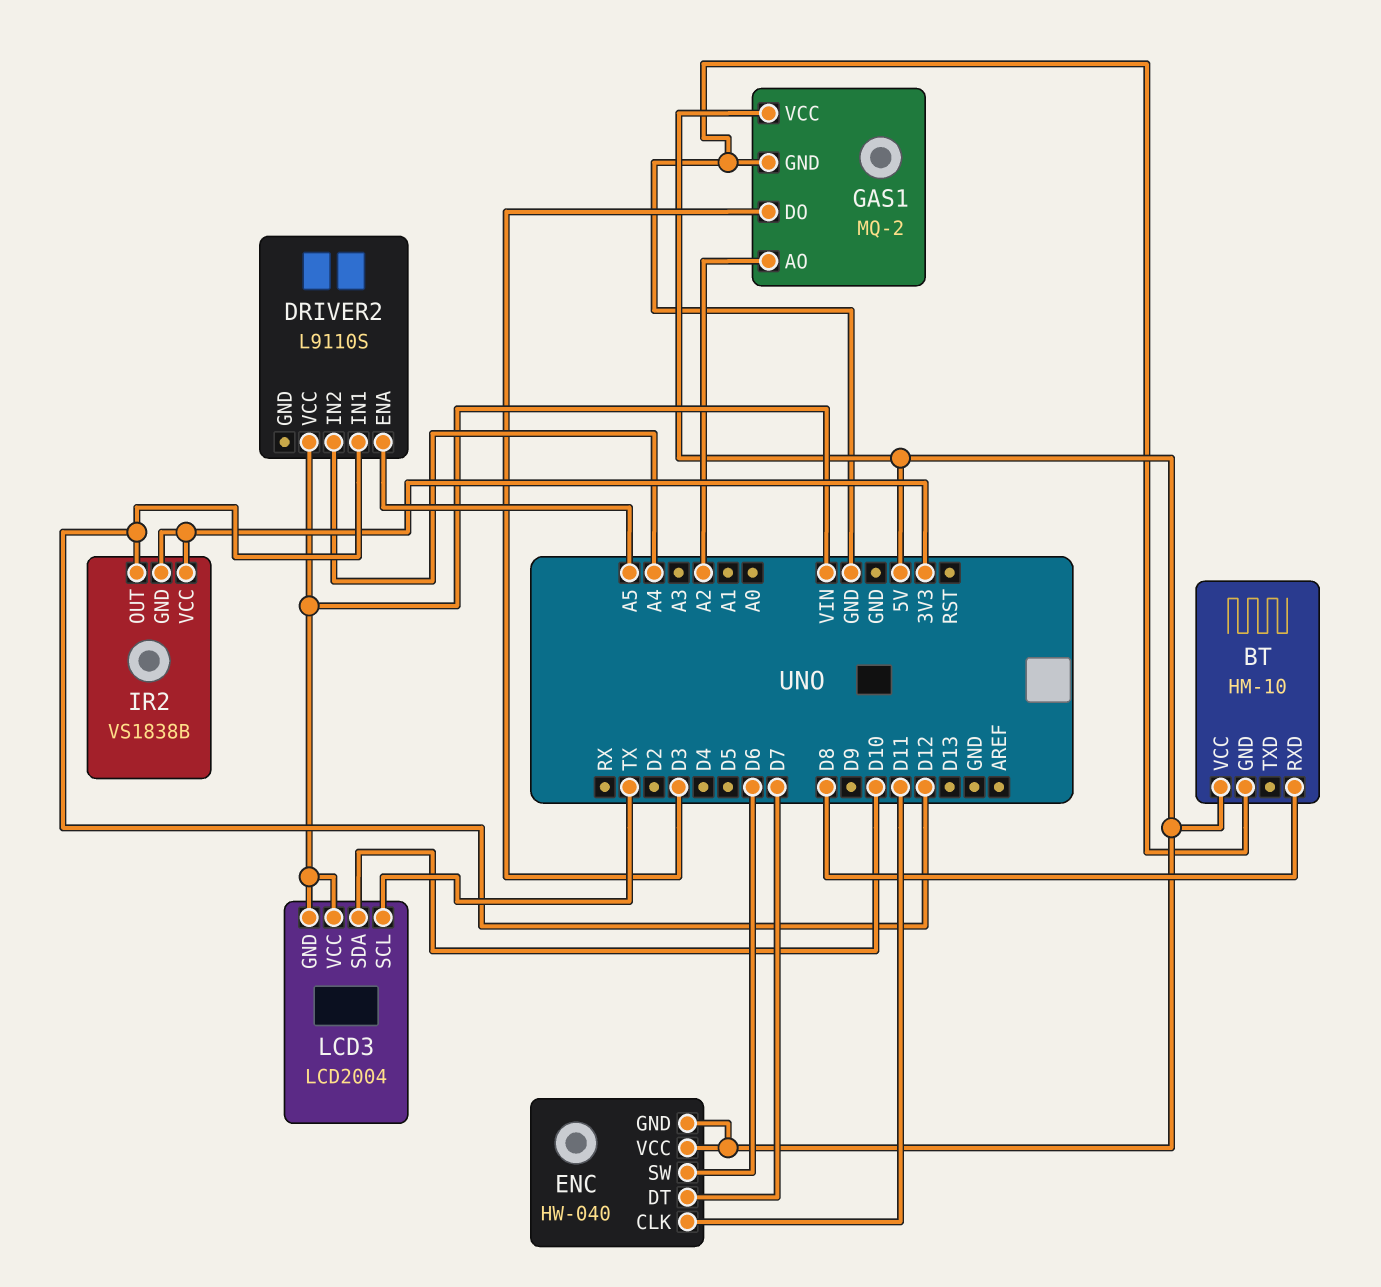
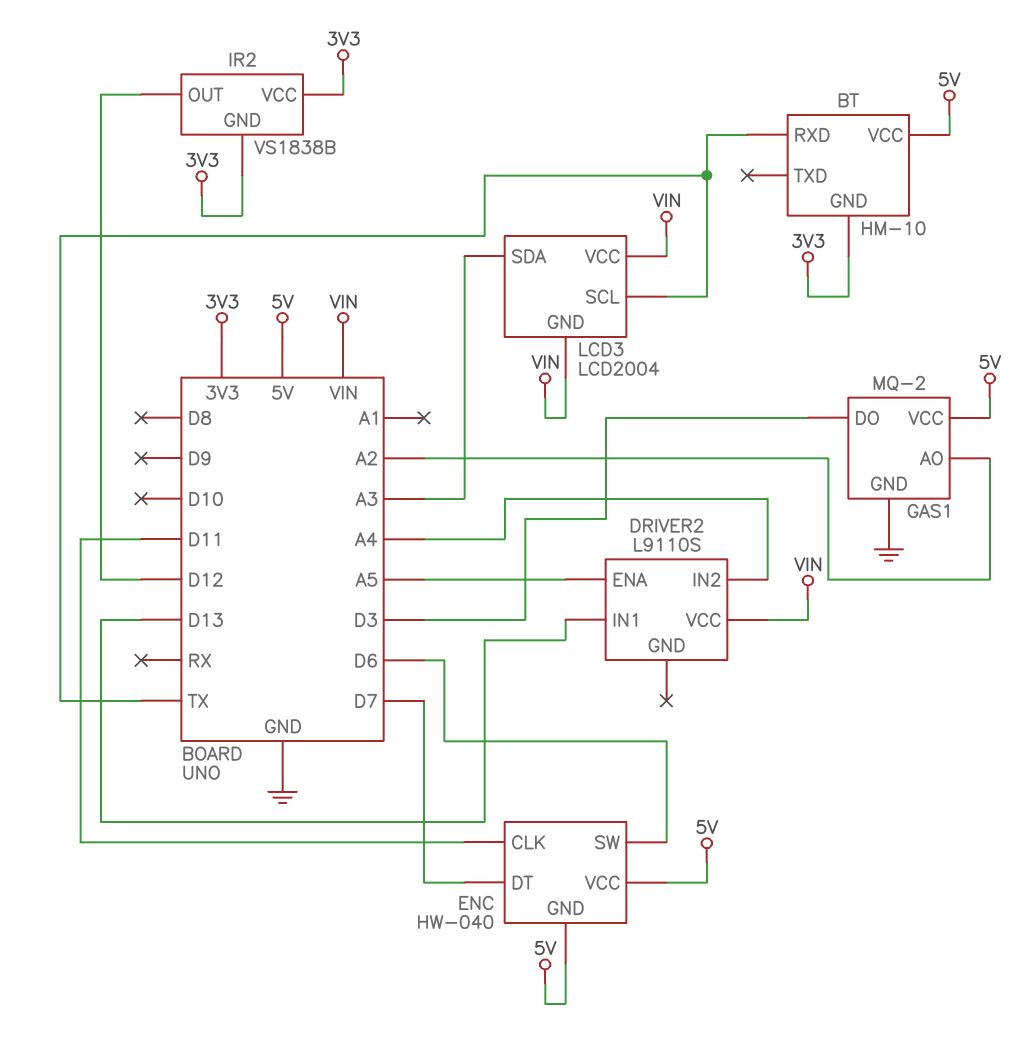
BT pin GND: GND -> 3V3
BT pin RXD: D8 -> TX
DRIVER2 pin IN1: D12 -> D13
LCD3 pin SDA: D10 -> A3

